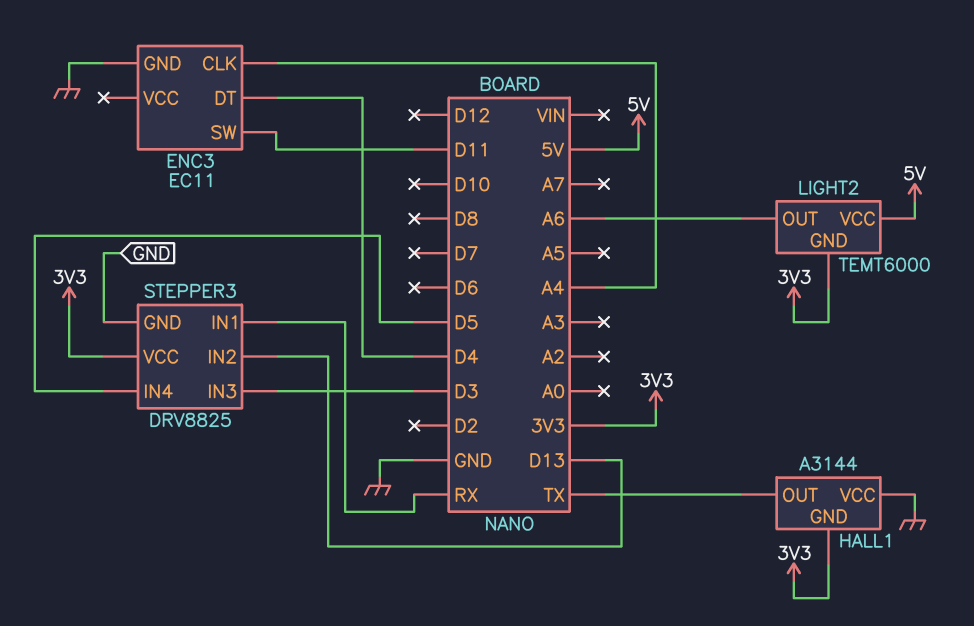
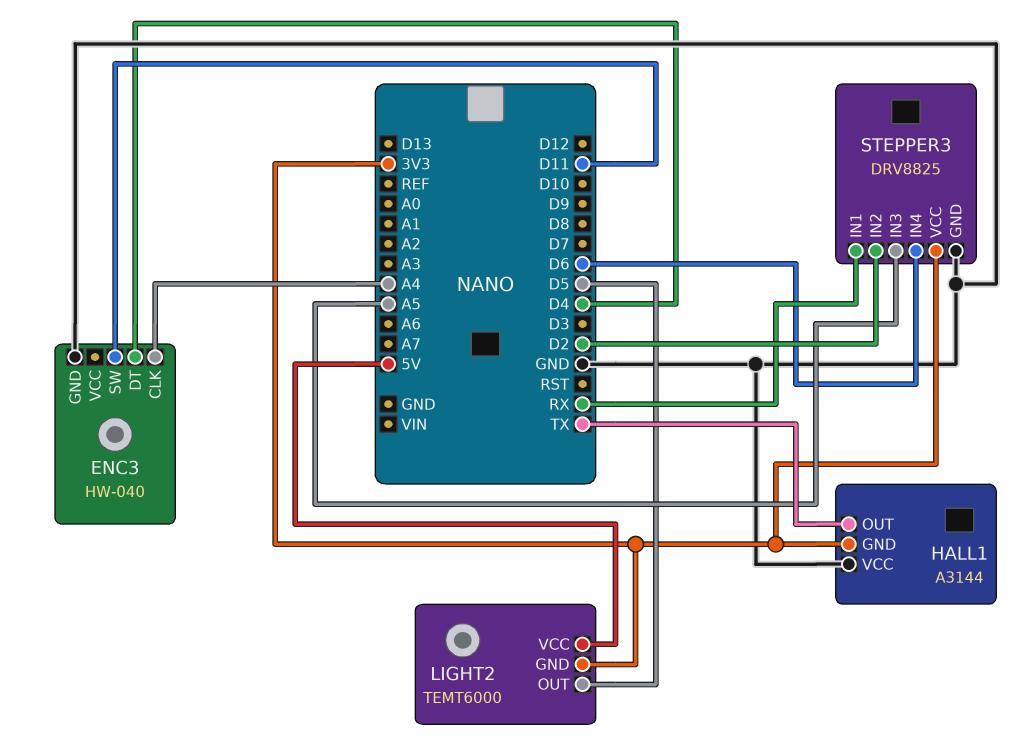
ENC3: EC11 -> HW-040
LIGHT2 pin OUT: A6 -> D5
STEPPER3 pin IN2: D13 -> D2
STEPPER3 pin IN3: D3 -> A5
STEPPER3 pin IN4: D5 -> D6

